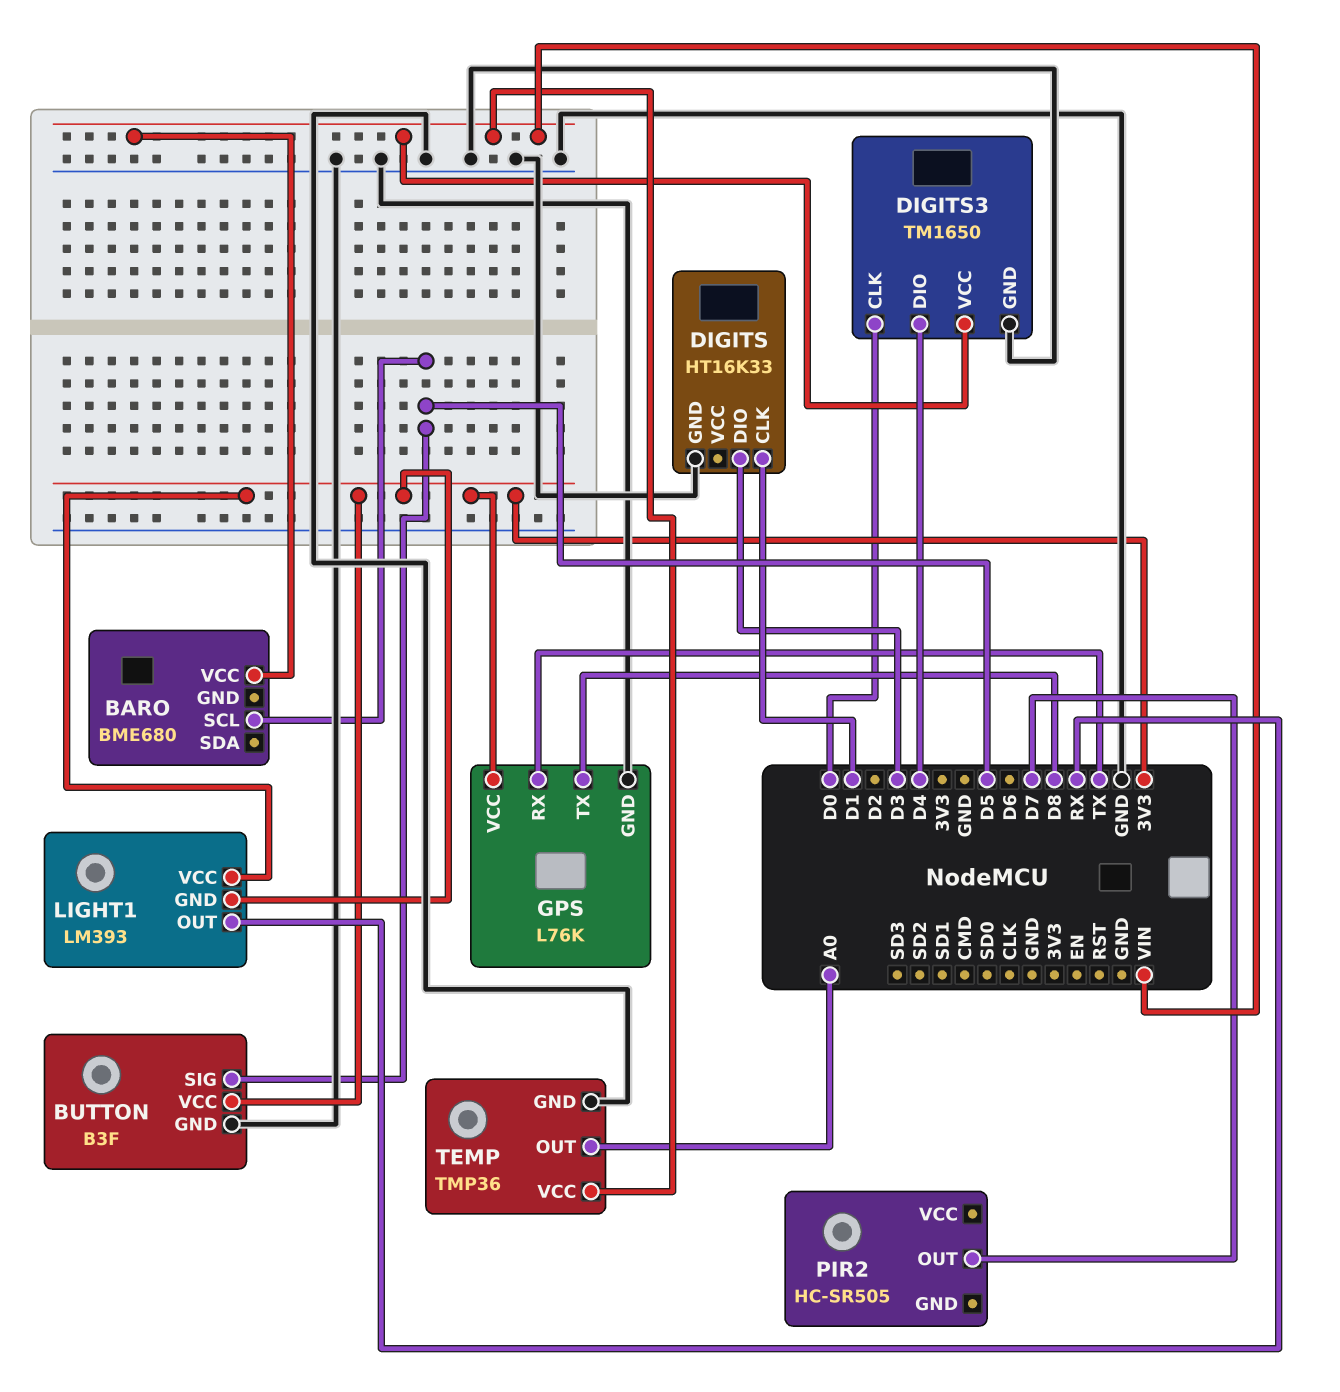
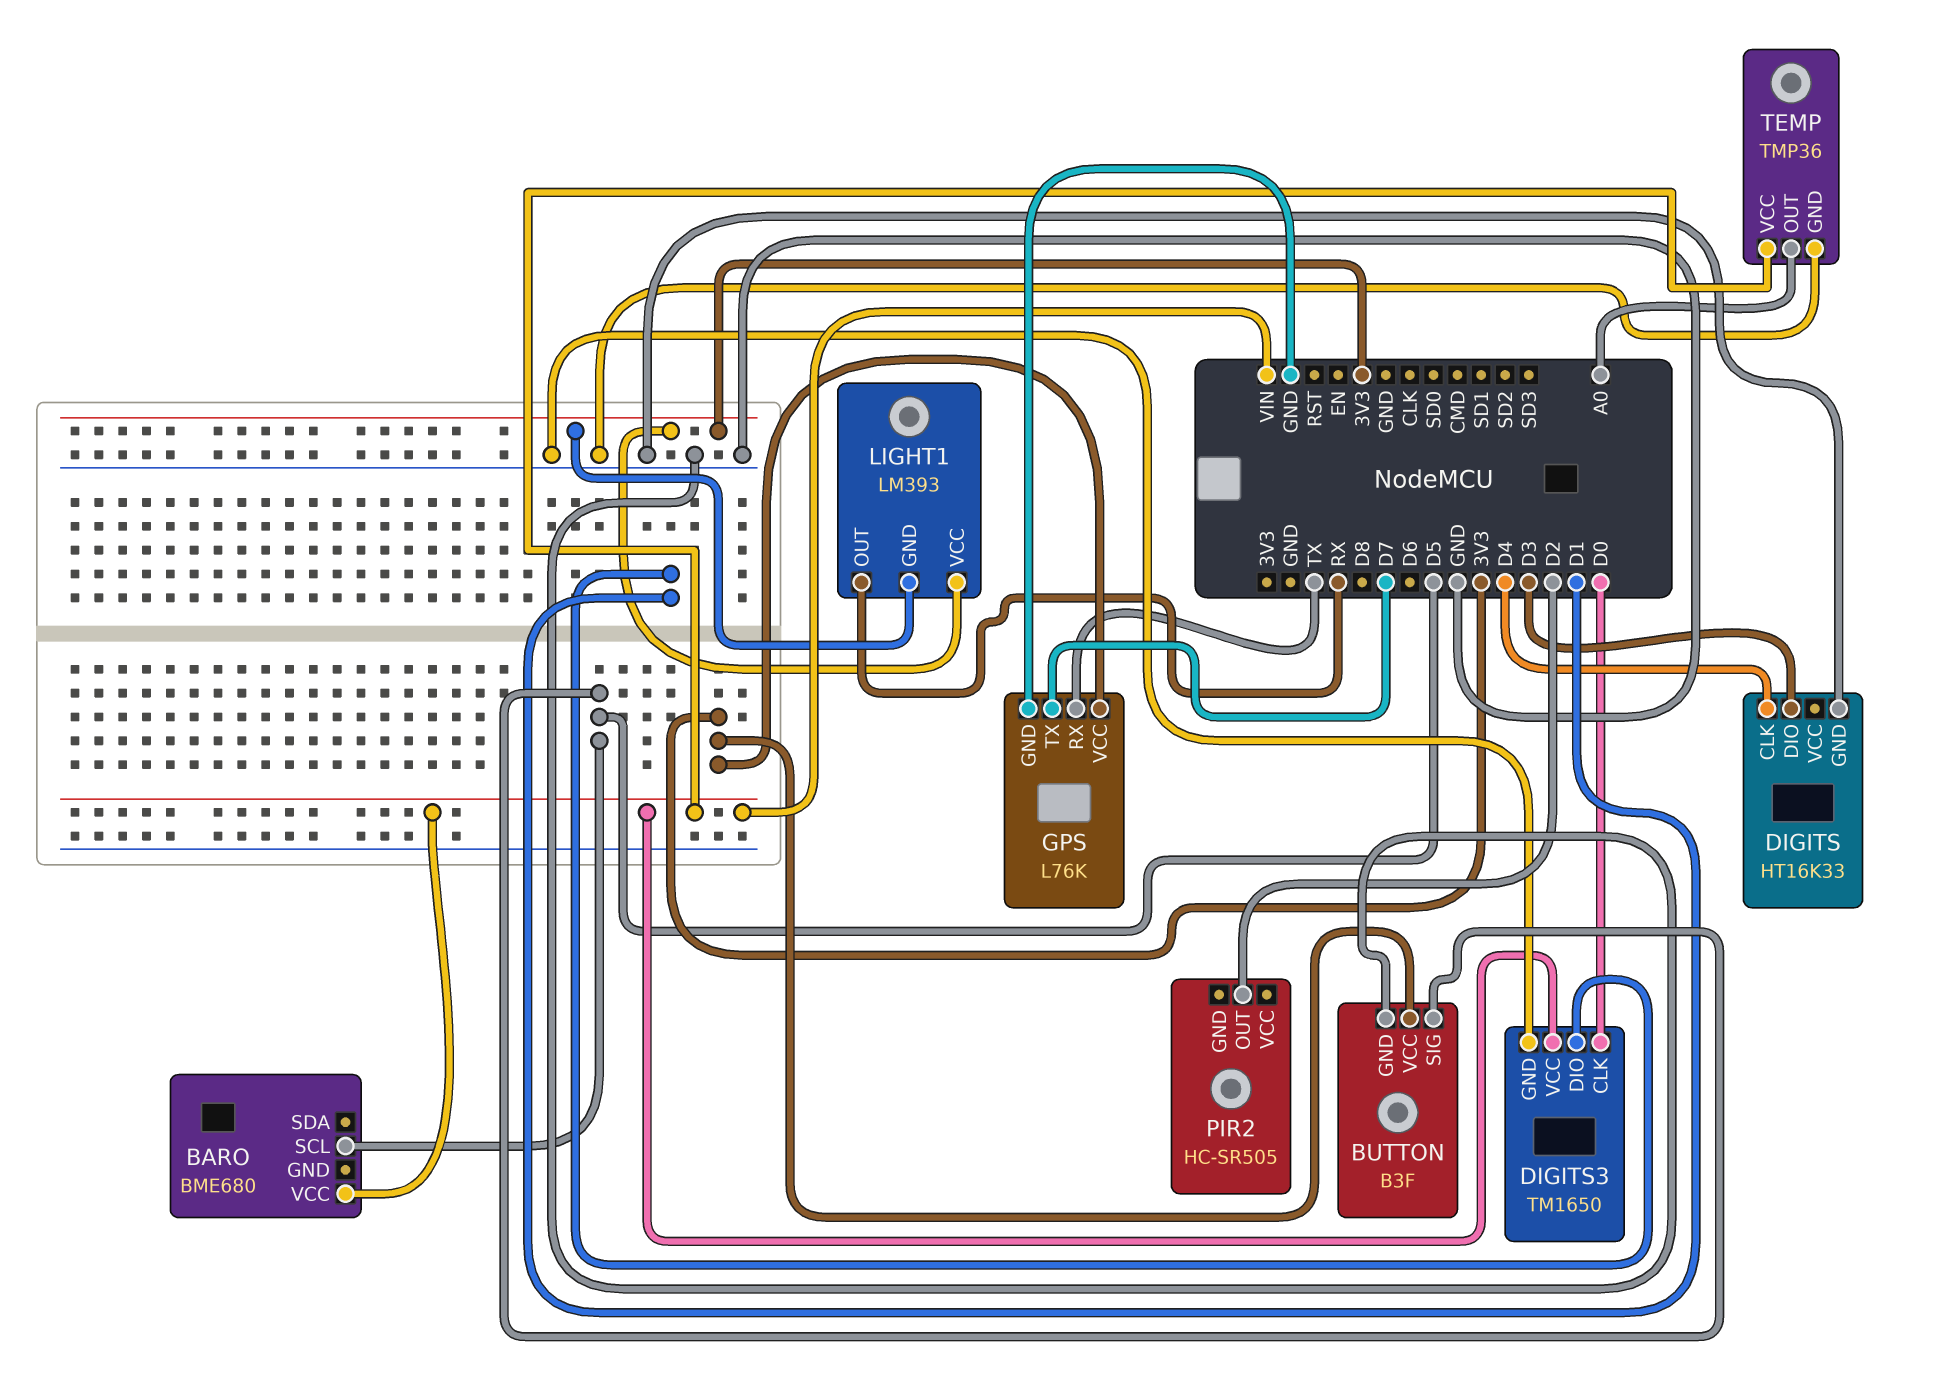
DIGITS pin CLK: D1 -> D4
DIGITS3 pin DIO: D4 -> D1
GPS pin TX: D8 -> D7
PIR2 pin OUT: D7 -> D2

